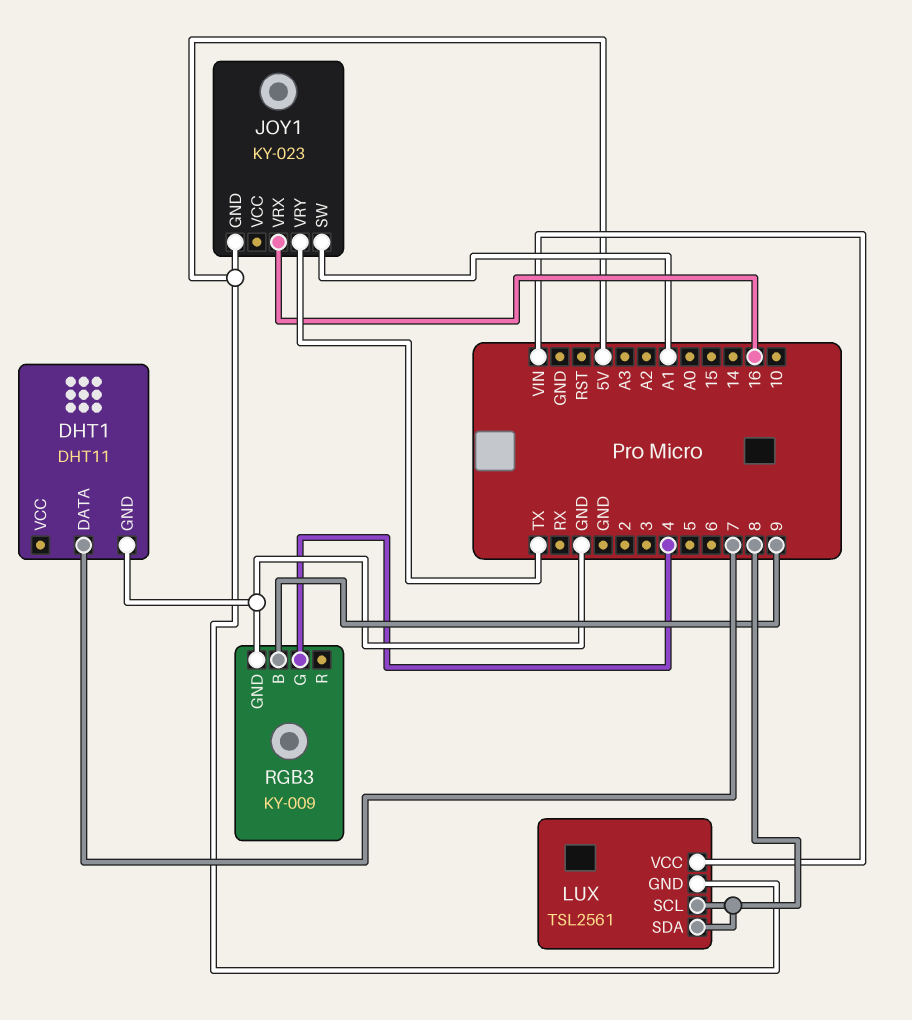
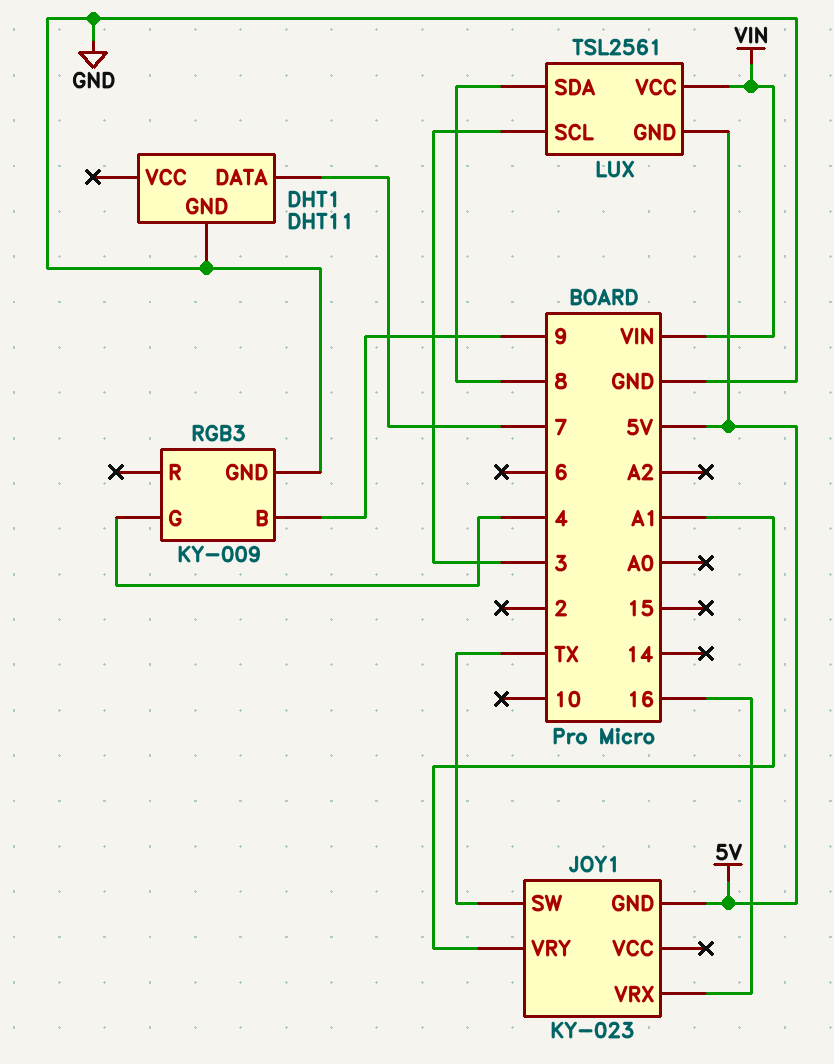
JOY1 pin SW: A1 -> TX
JOY1 pin VRY: TX -> A1
LUX pin SCL: 8 -> 3

